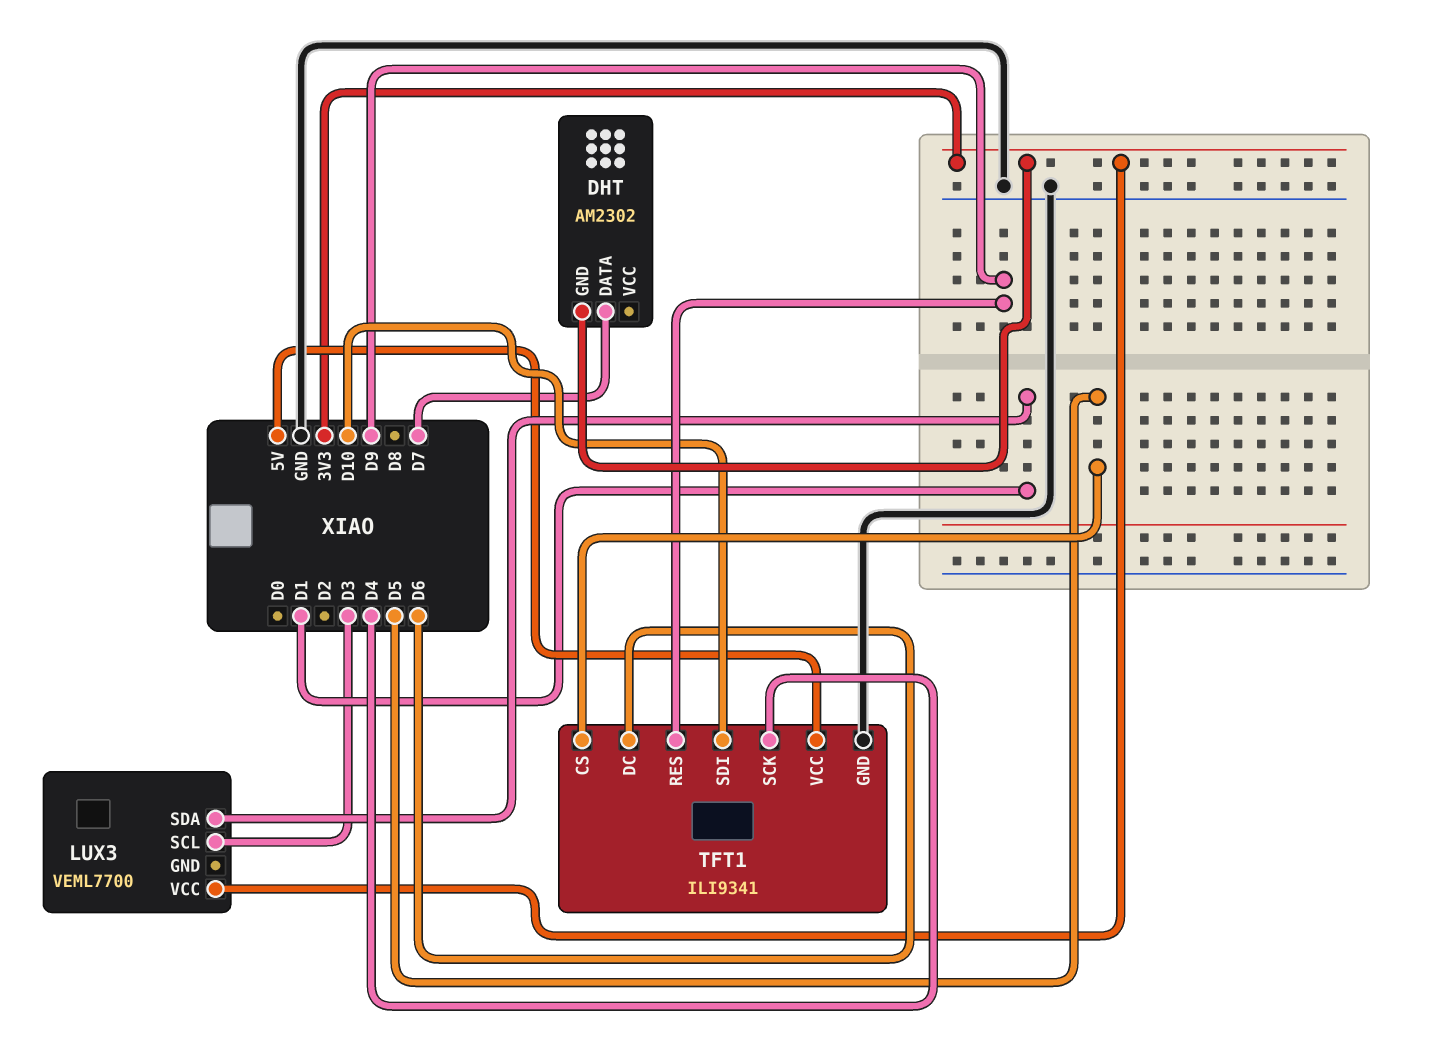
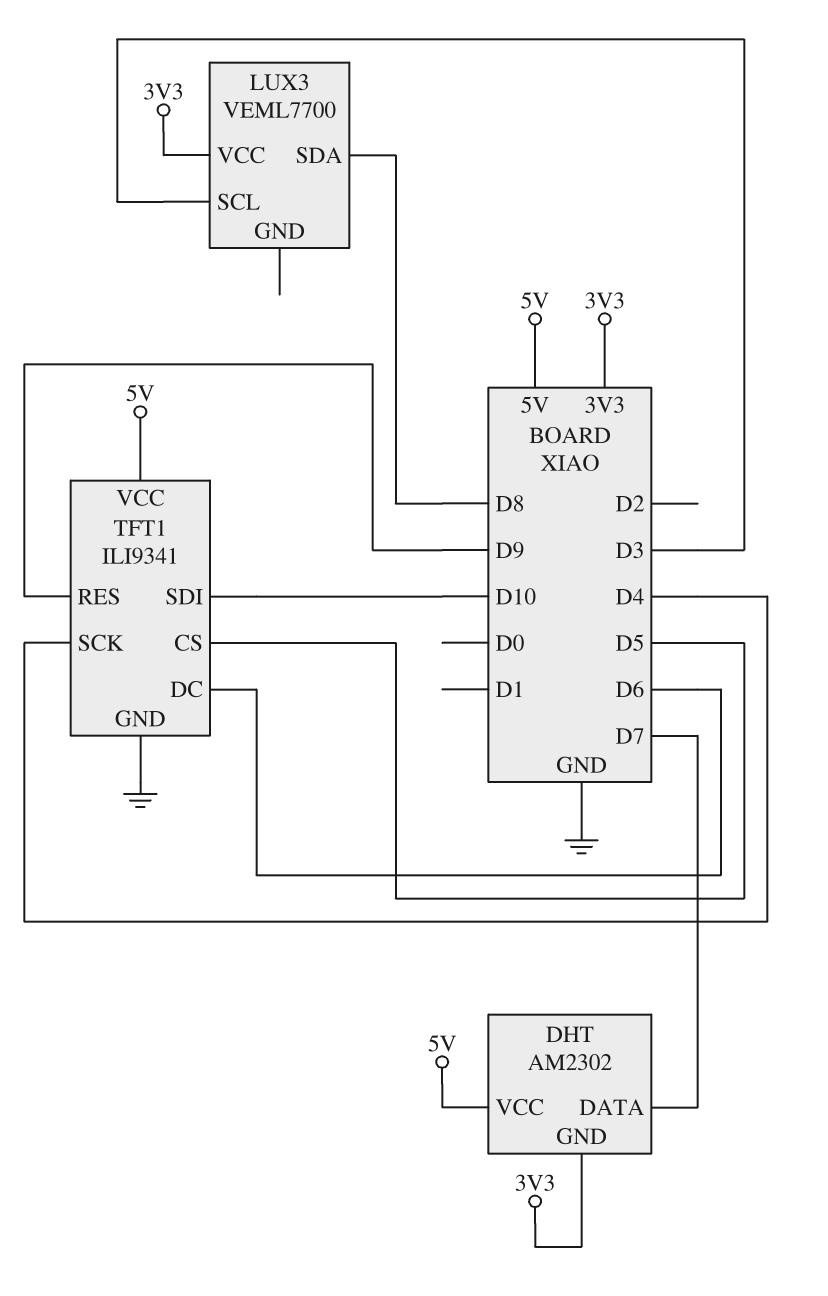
DHT pin VCC: none -> 5V
LUX3 pin SDA: D1 -> D8

